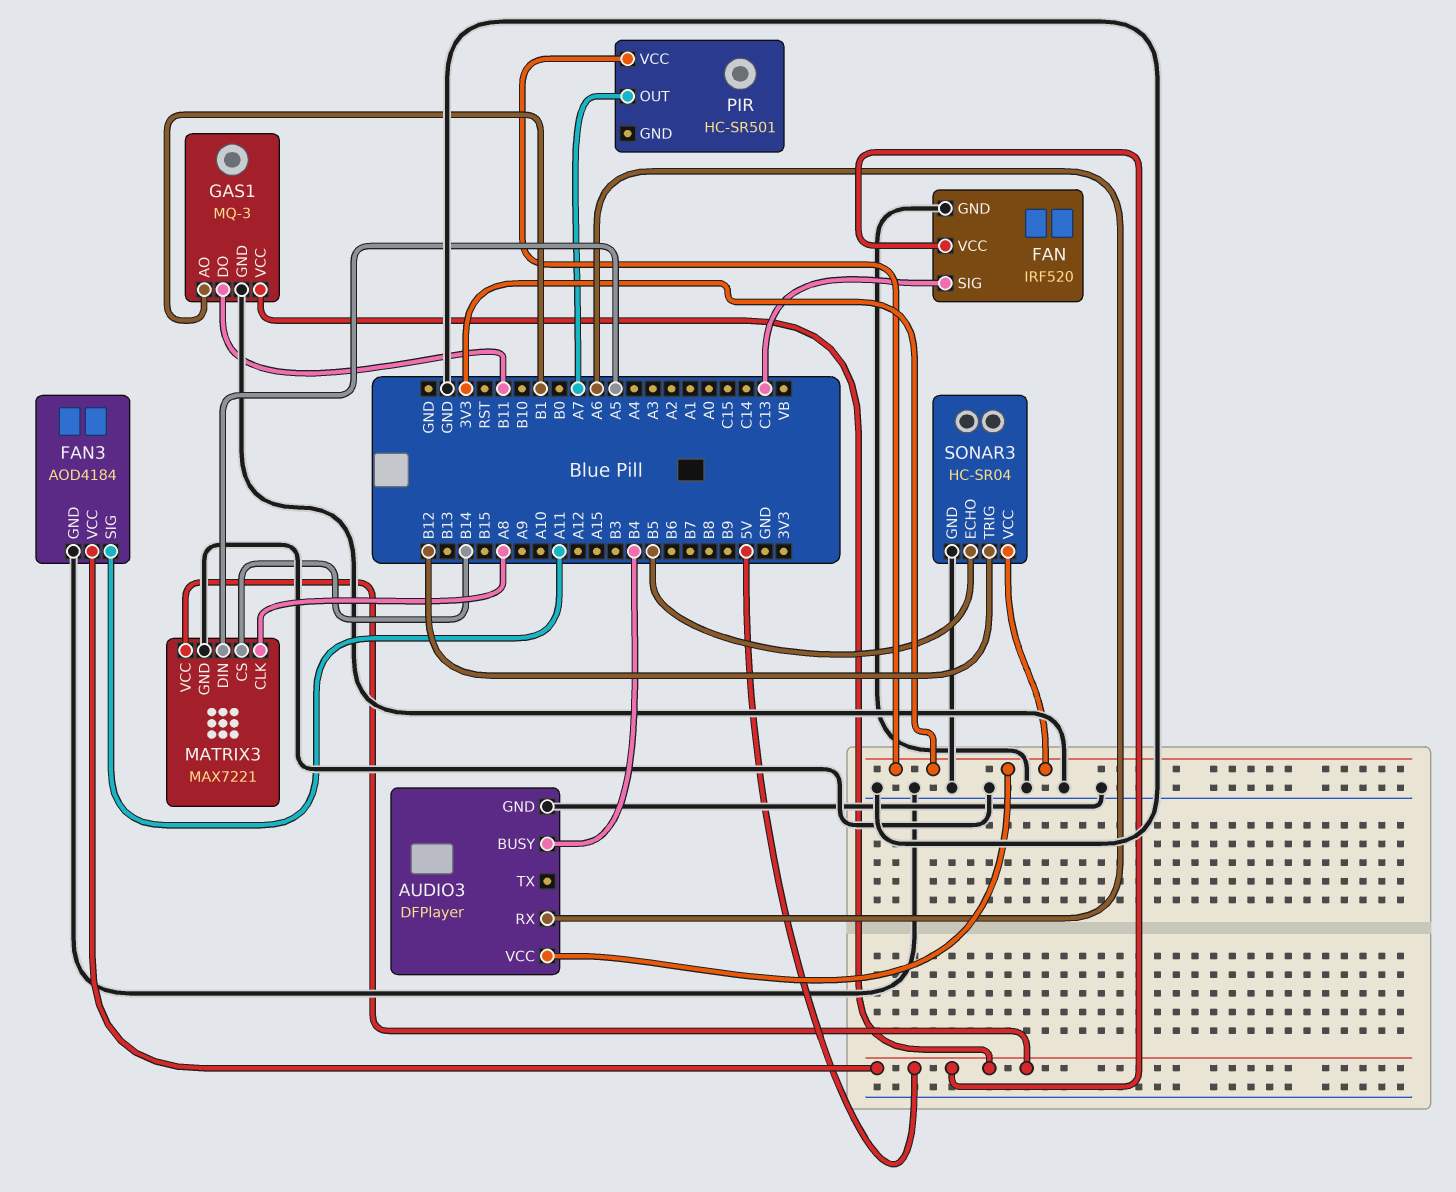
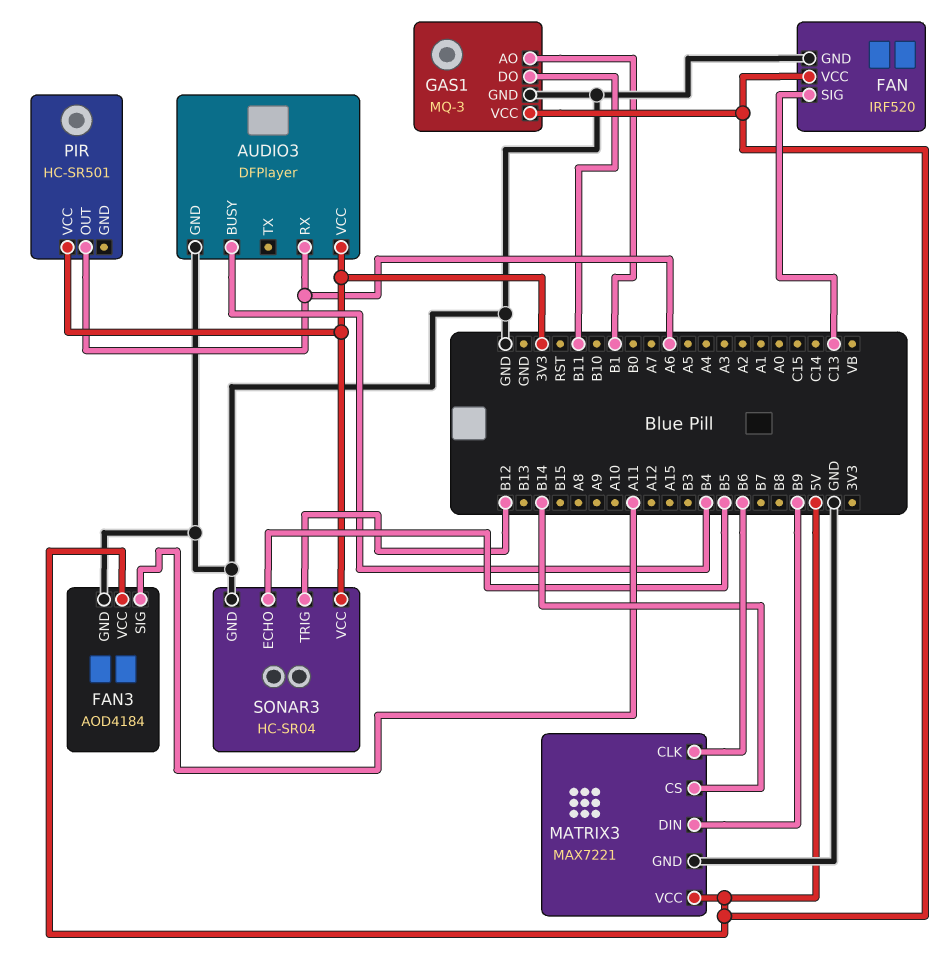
MATRIX3 pin CLK: A8 -> B6
MATRIX3 pin DIN: A5 -> B9
PIR pin OUT: A7 -> A6

